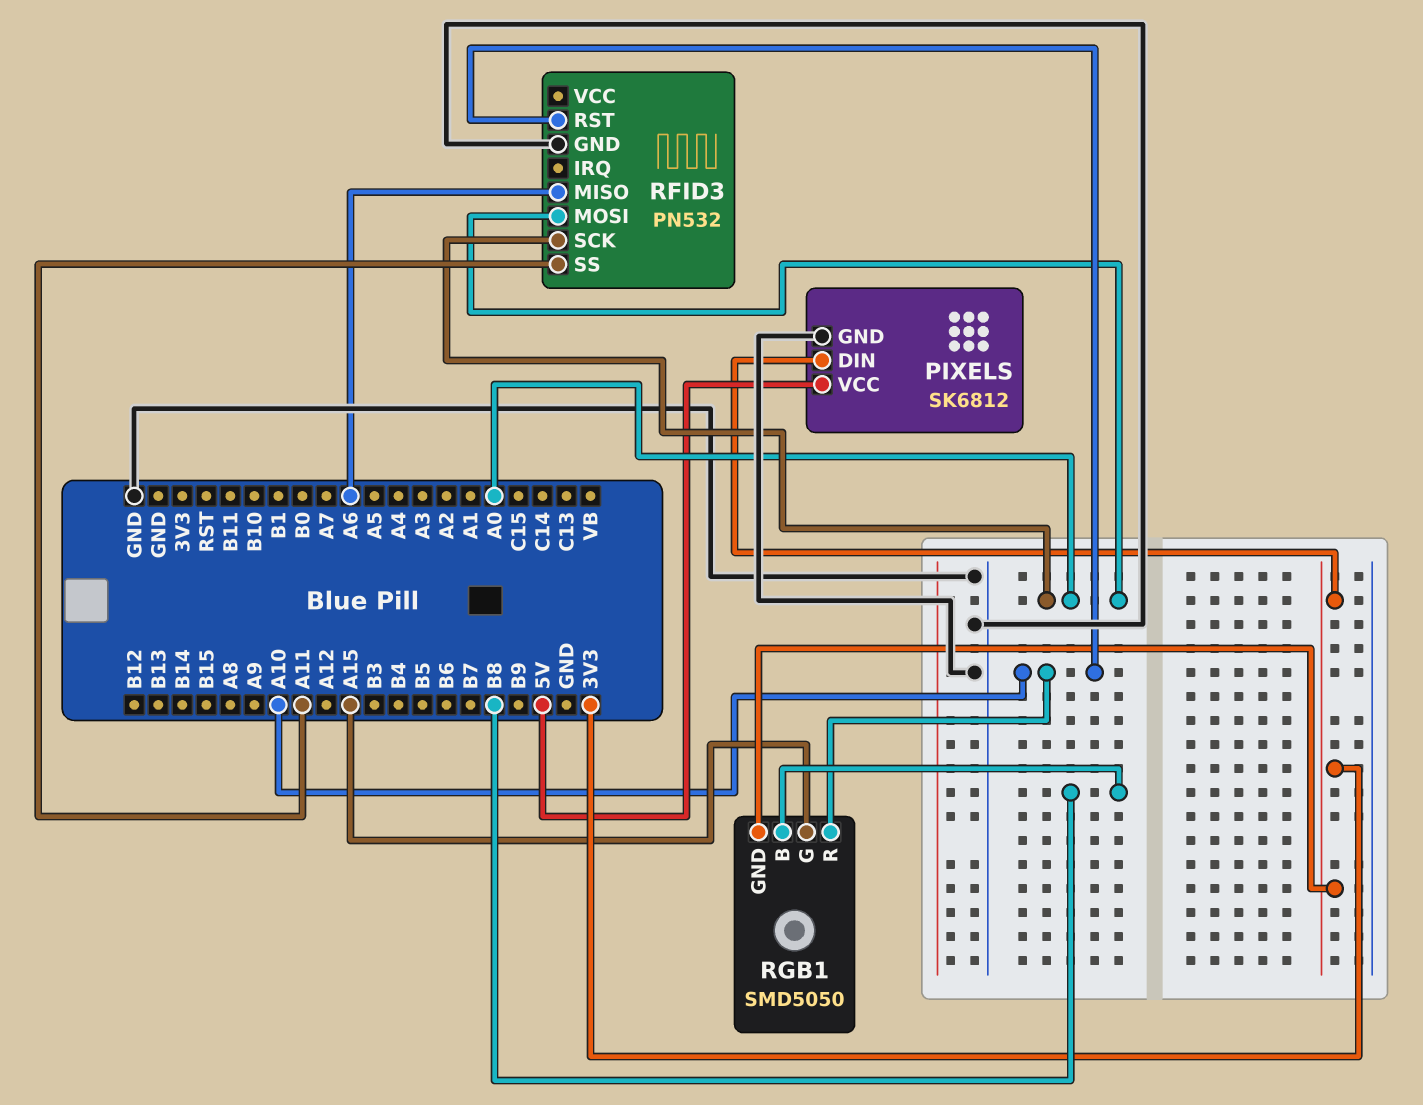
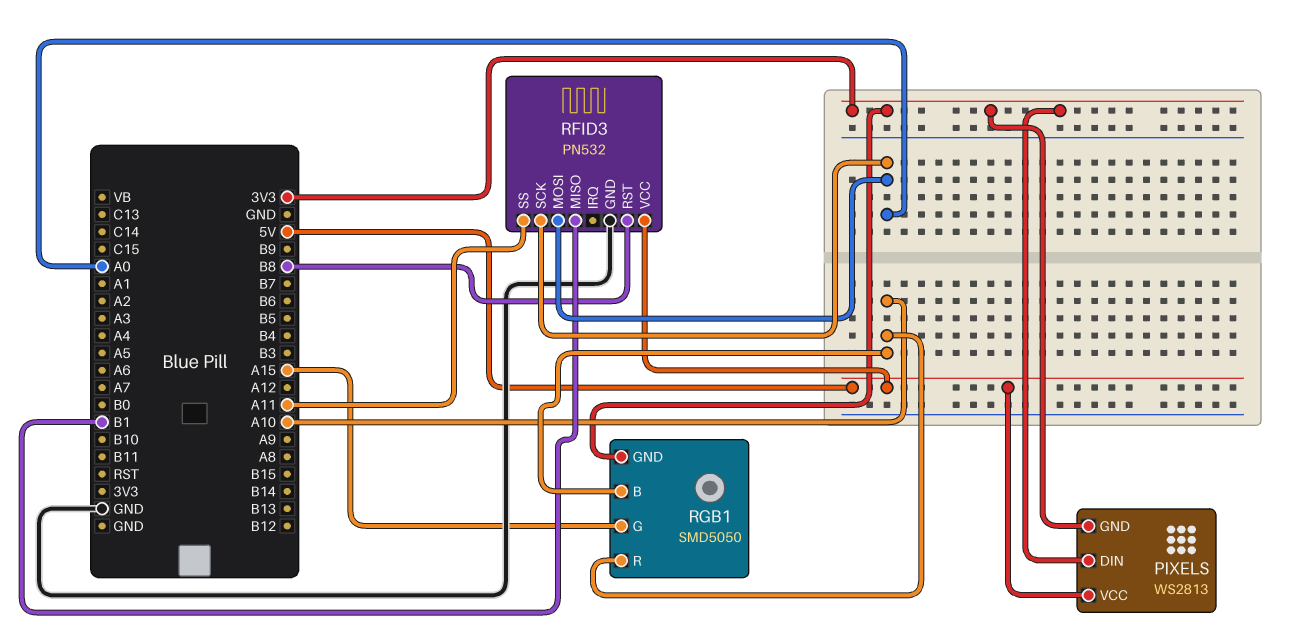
PIXELS: SK6812 -> WS2813
PIXELS pin GND: GND -> 3V3
RFID3 pin MISO: A6 -> B1
RFID3 pin RST: A10 -> B8
RFID3 pin VCC: none -> 5V
RGB1 pin B: B8 -> A10

